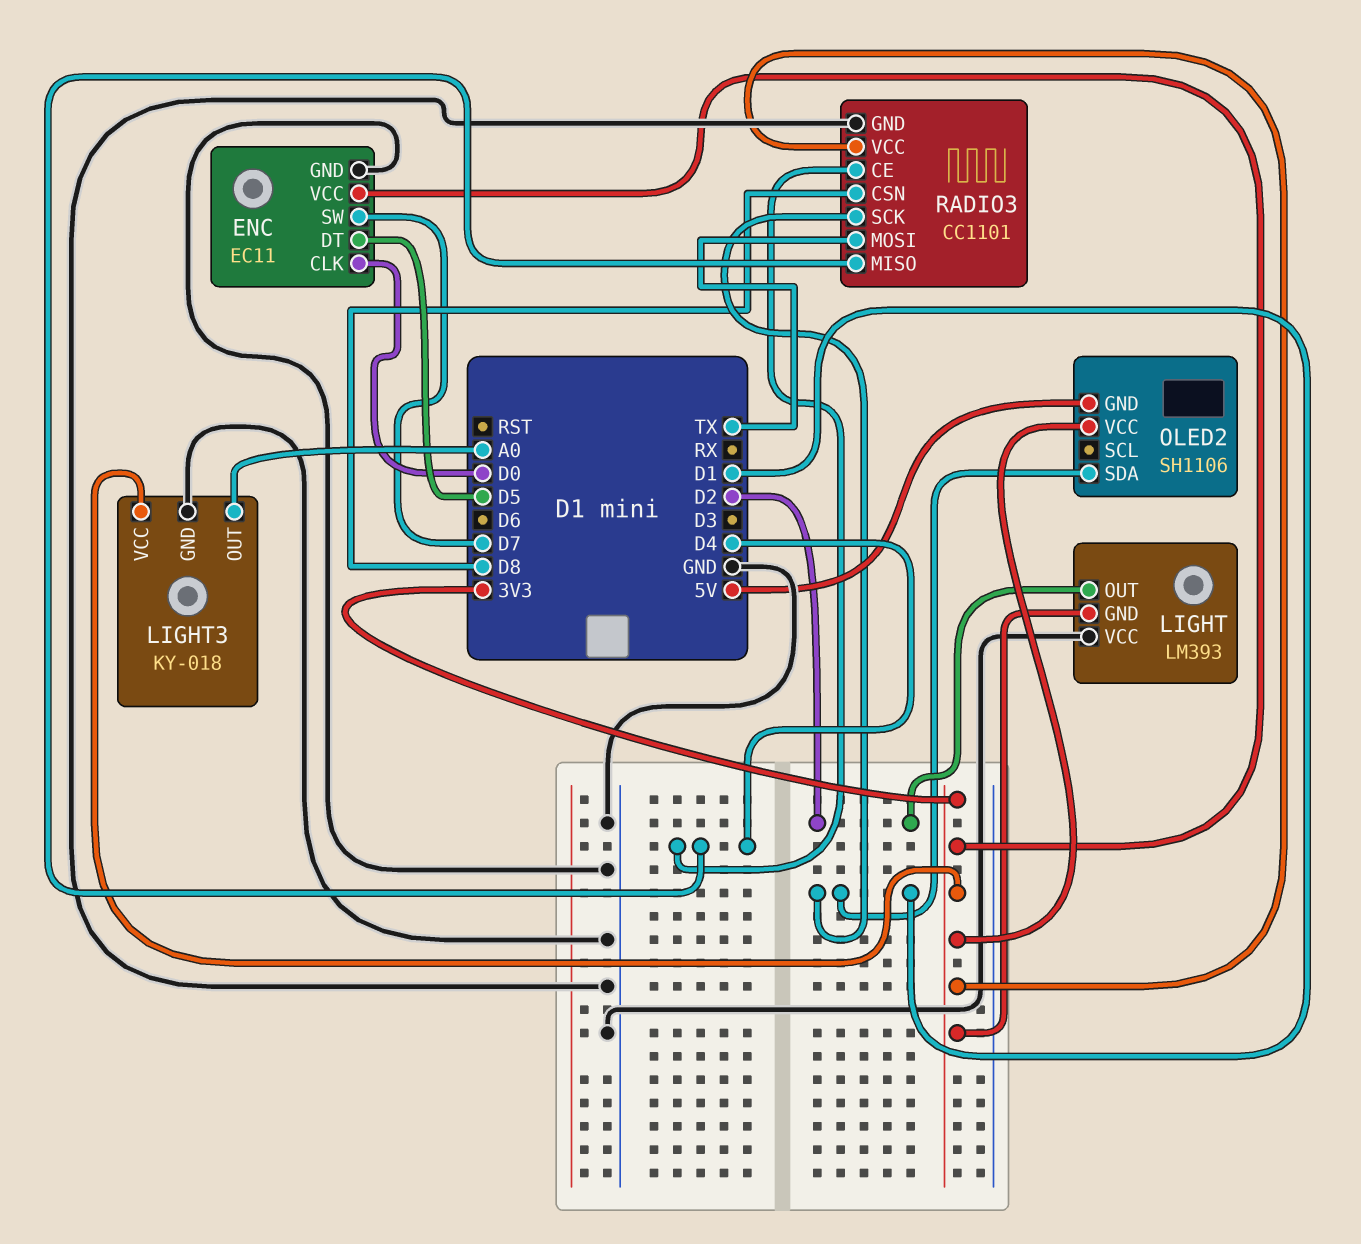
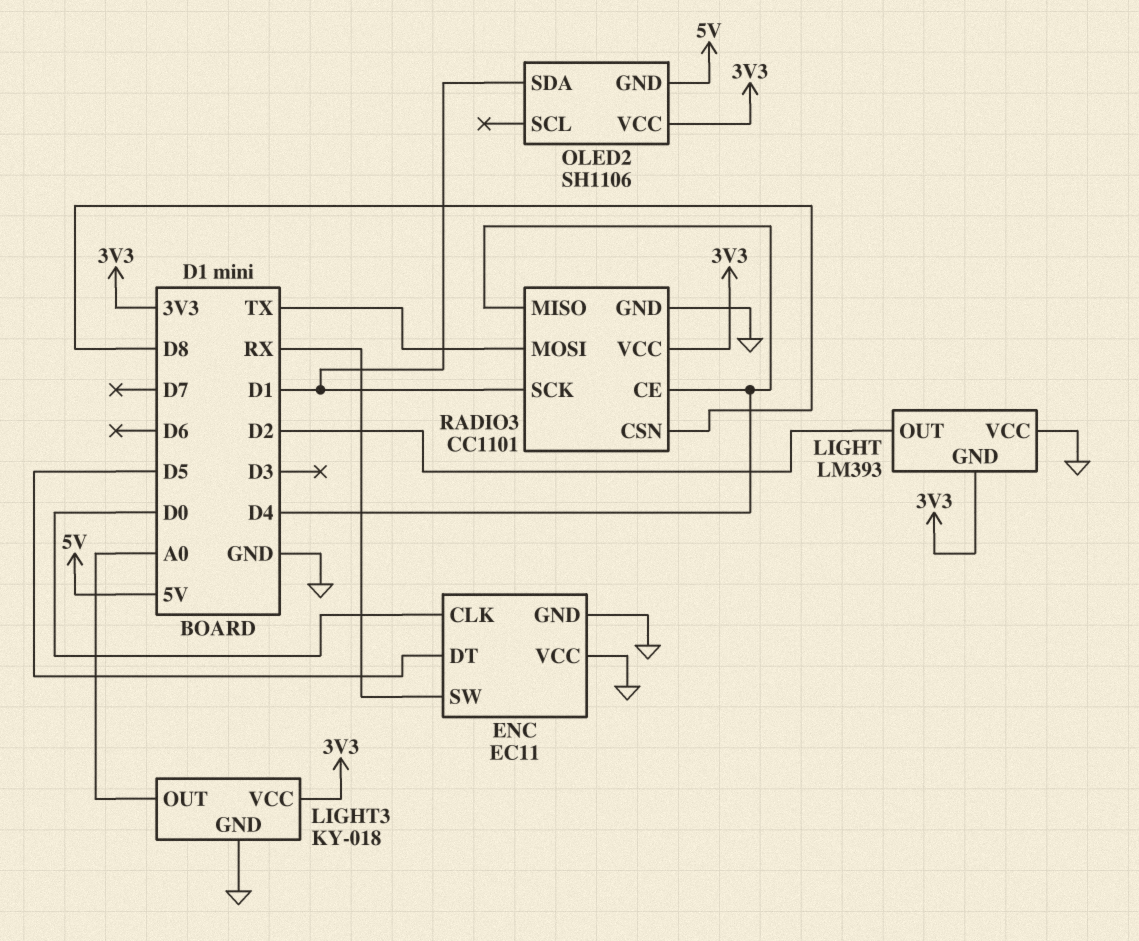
ENC pin SW: D7 -> RX
ENC pin VCC: 3V3 -> GND

